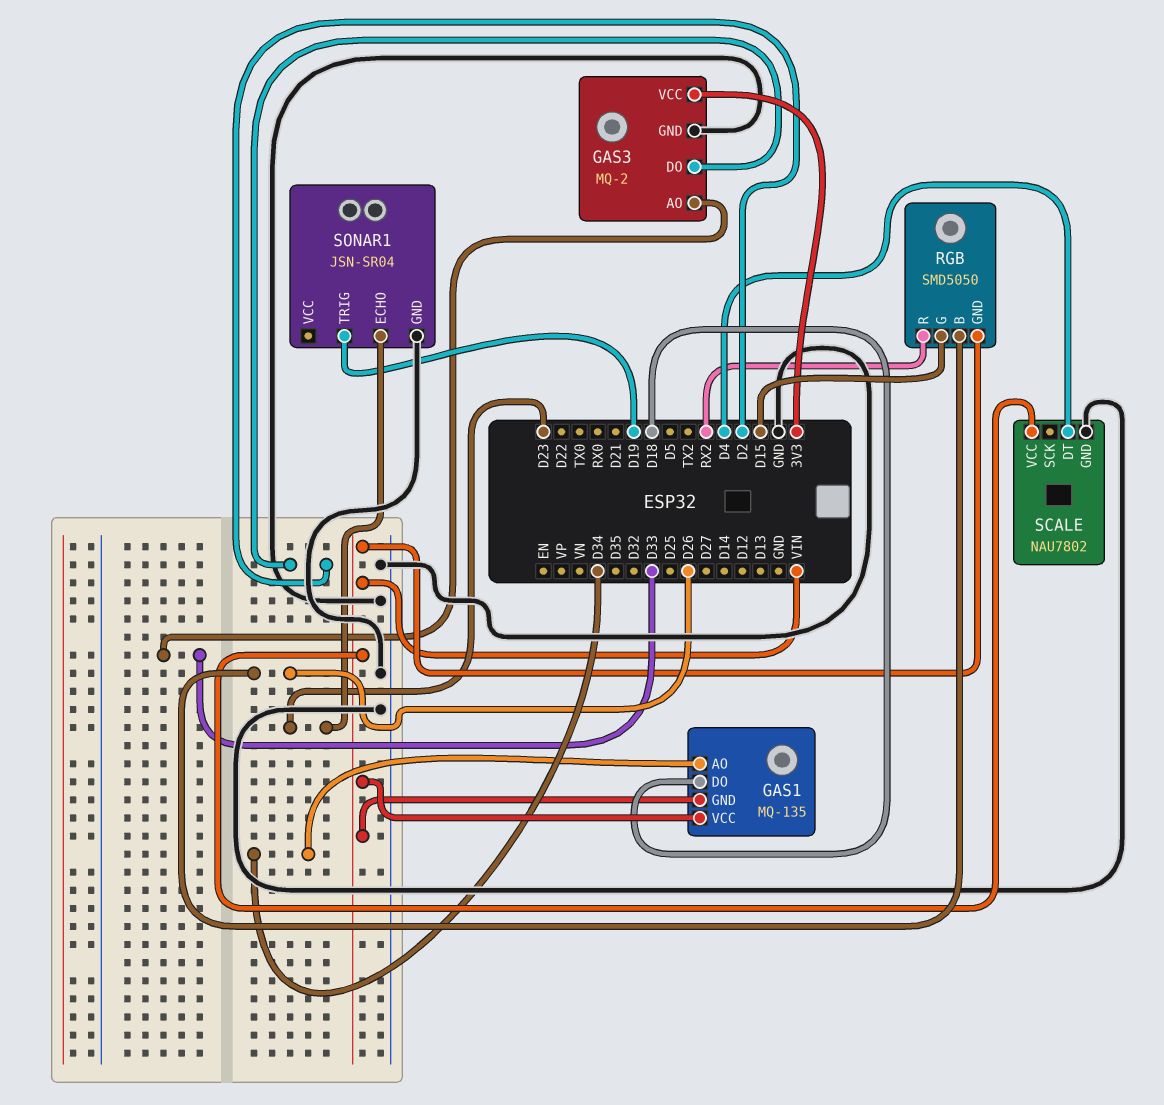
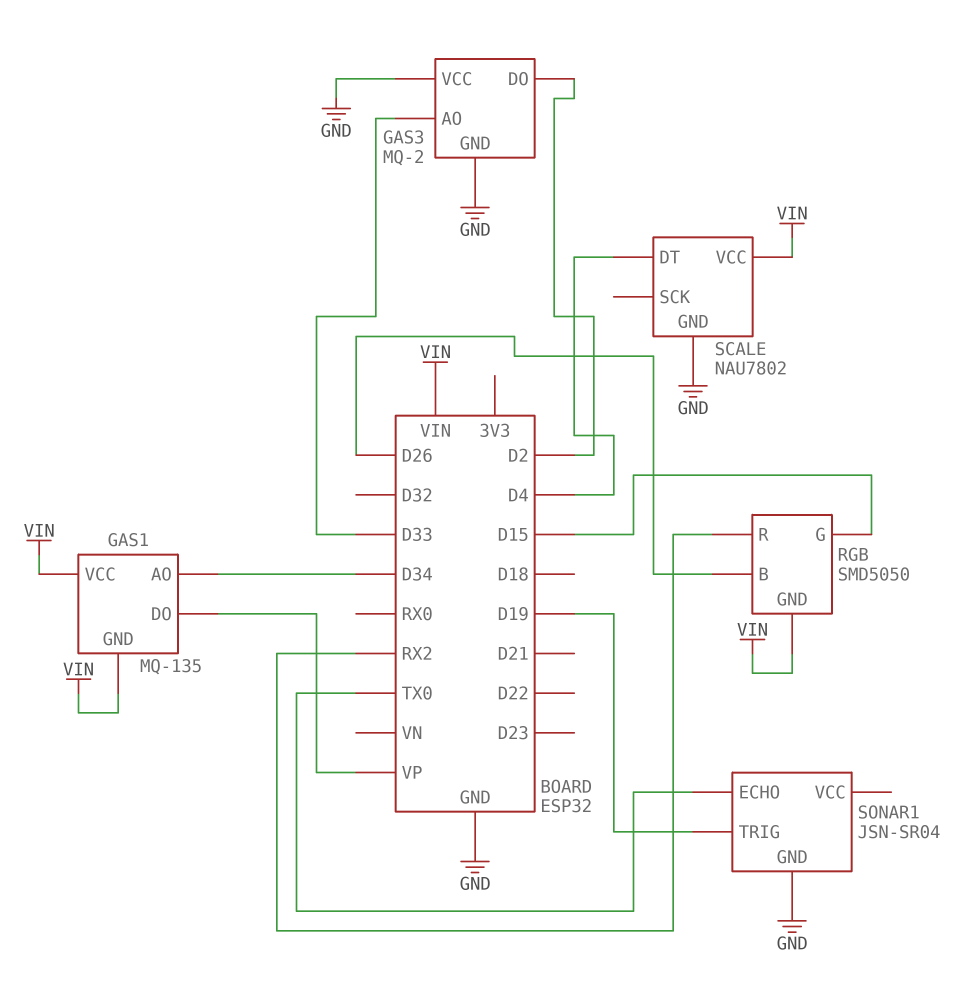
GAS1 pin DO: D18 -> VP
GAS3 pin VCC: 3V3 -> GND
SONAR1 pin ECHO: D23 -> TX0

